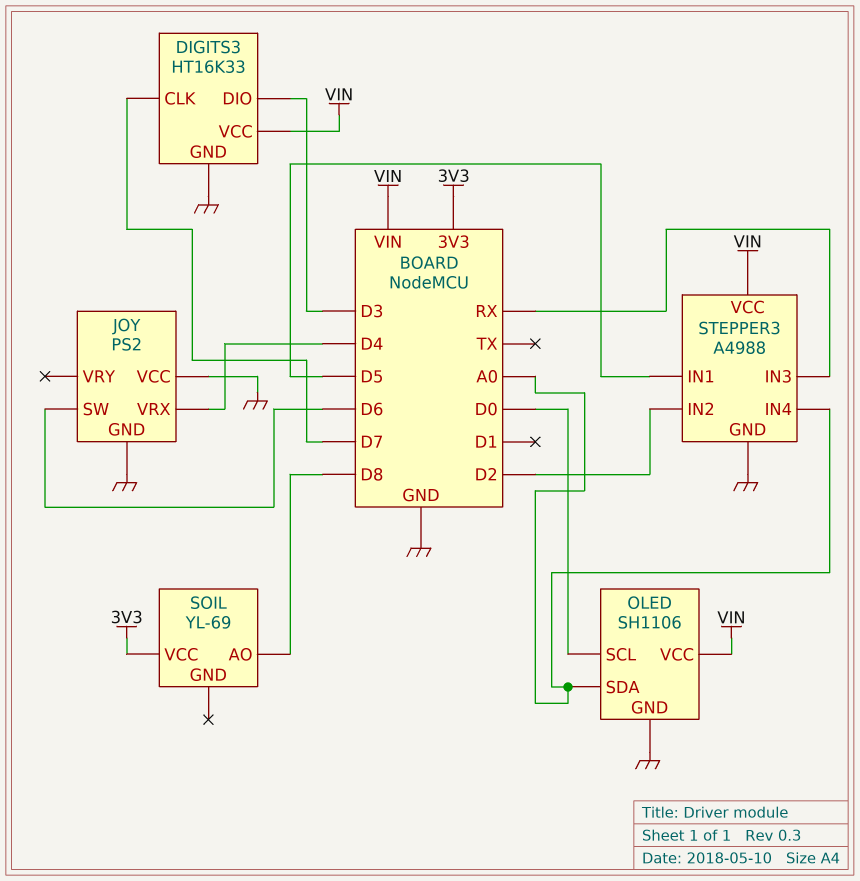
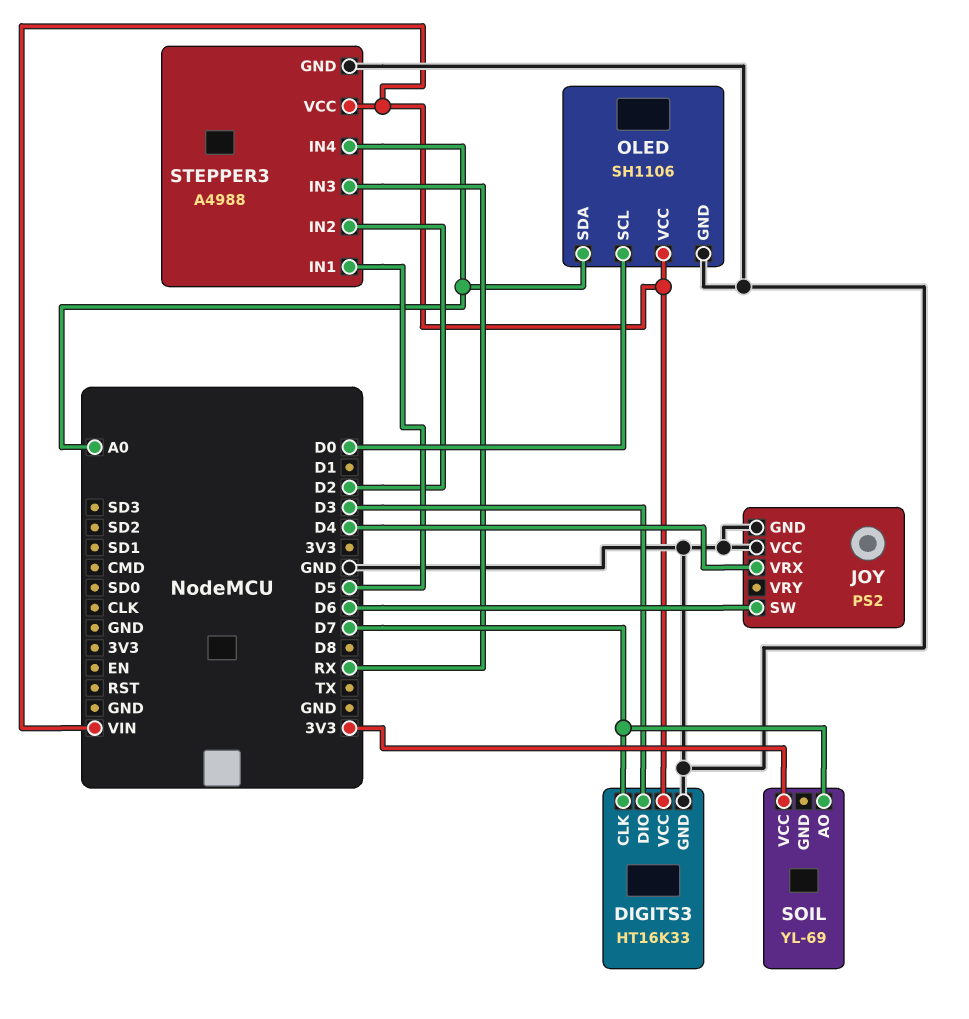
SOIL pin AO: D8 -> D7

